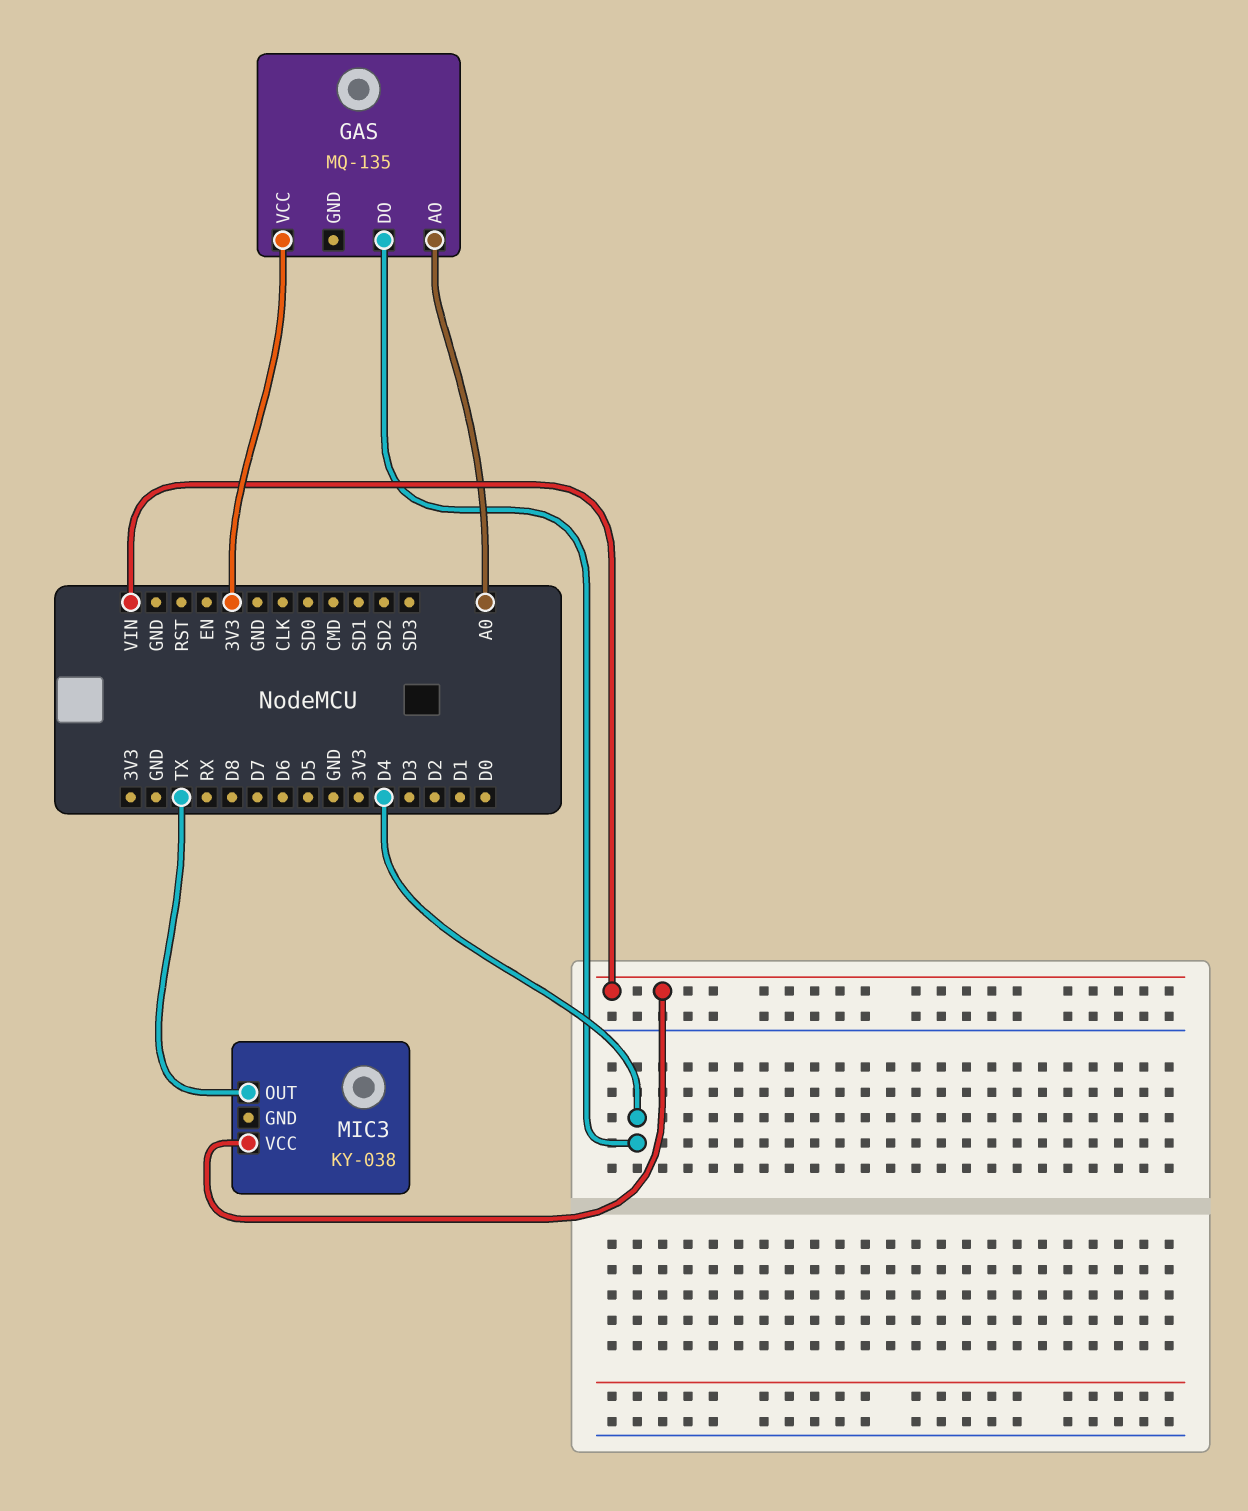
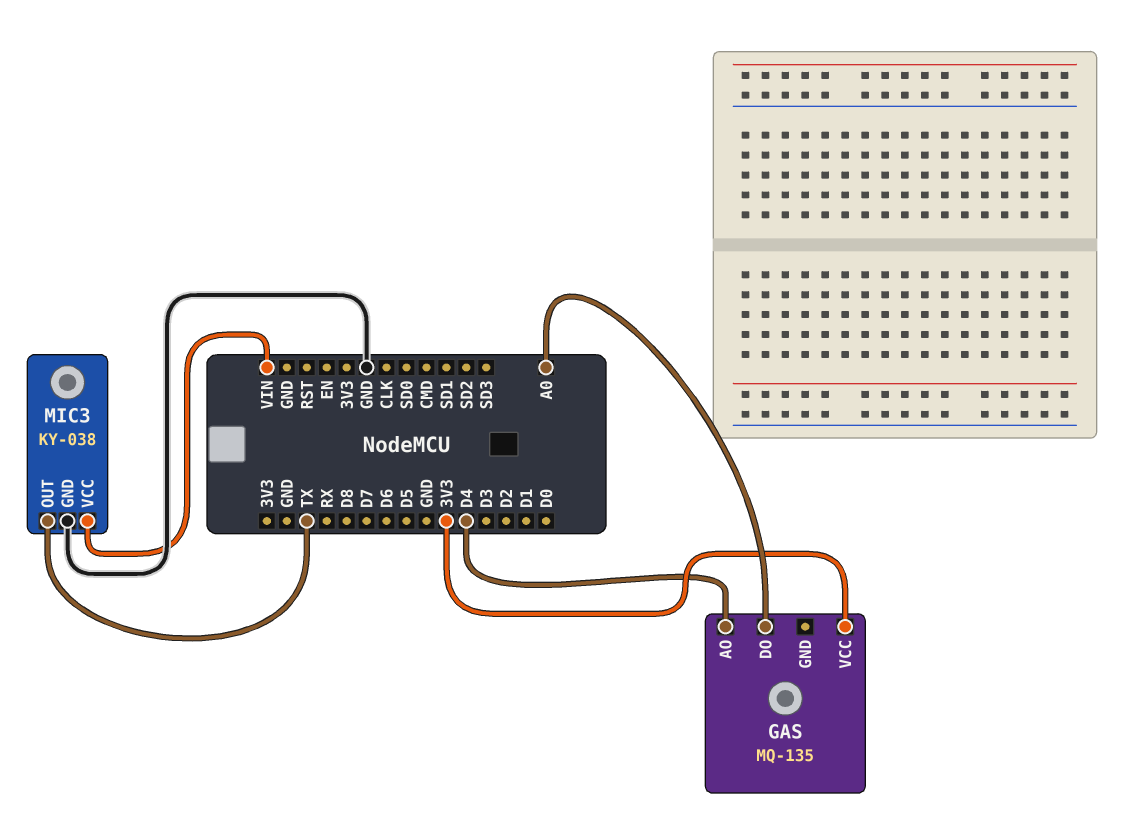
GAS pin AO: A0 -> D4
GAS pin DO: D4 -> A0
MIC3 pin GND: none -> GND

